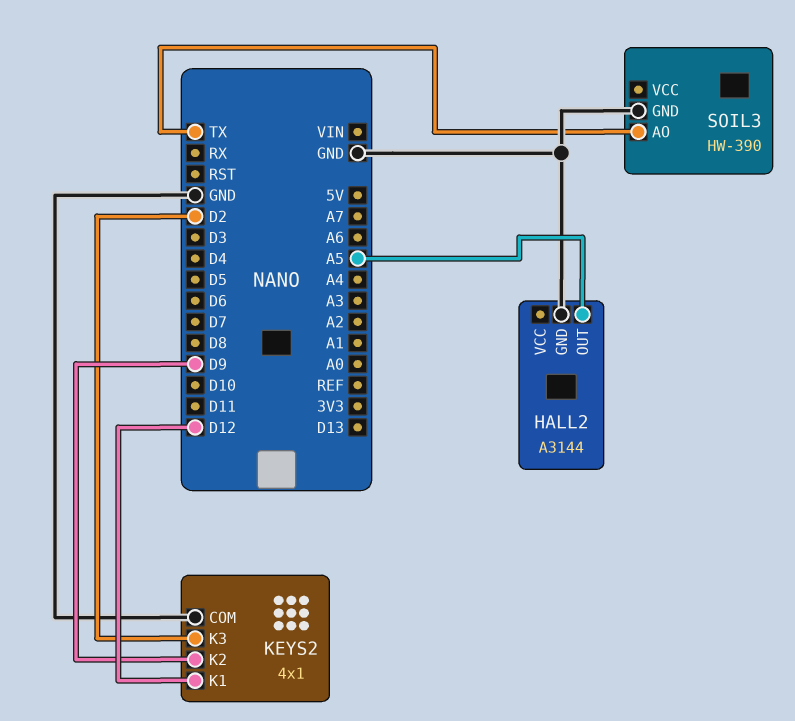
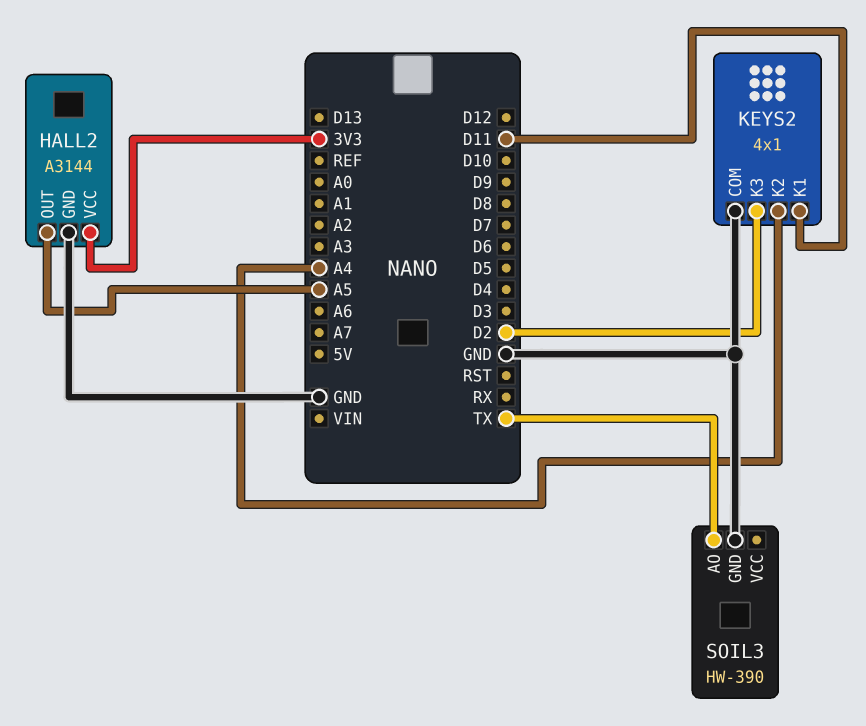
HALL2 pin VCC: none -> 3V3
KEYS2 pin K1: D12 -> D11
KEYS2 pin K2: D9 -> A4

